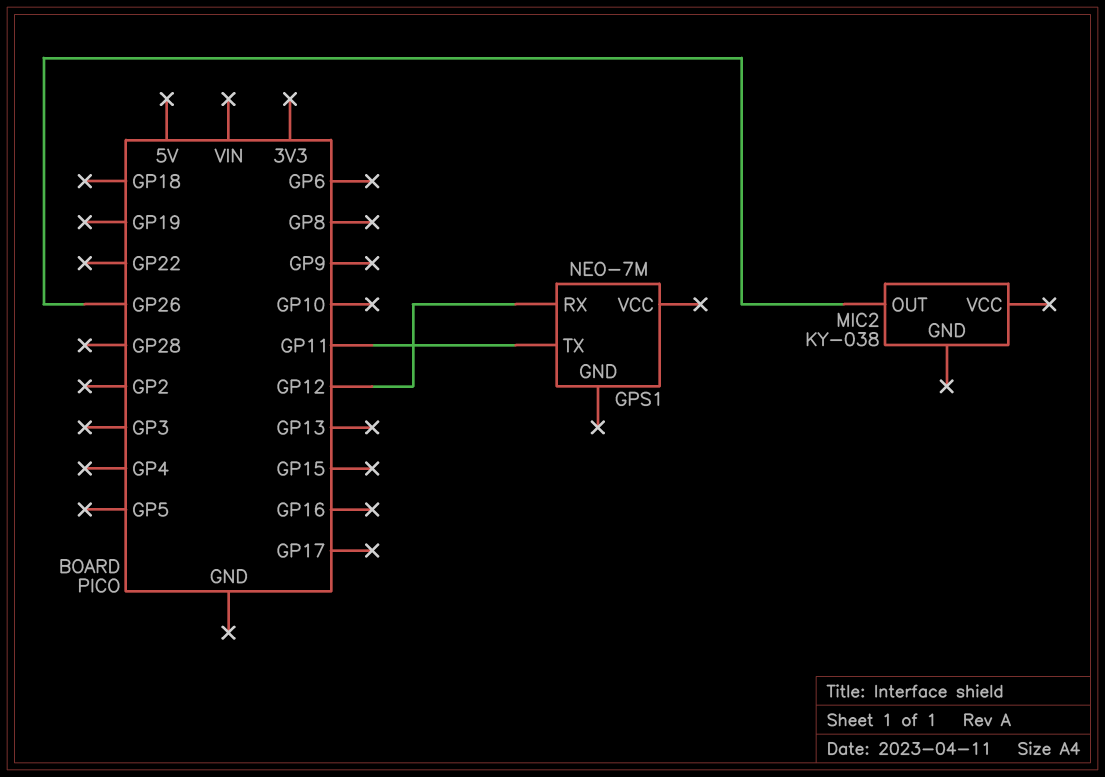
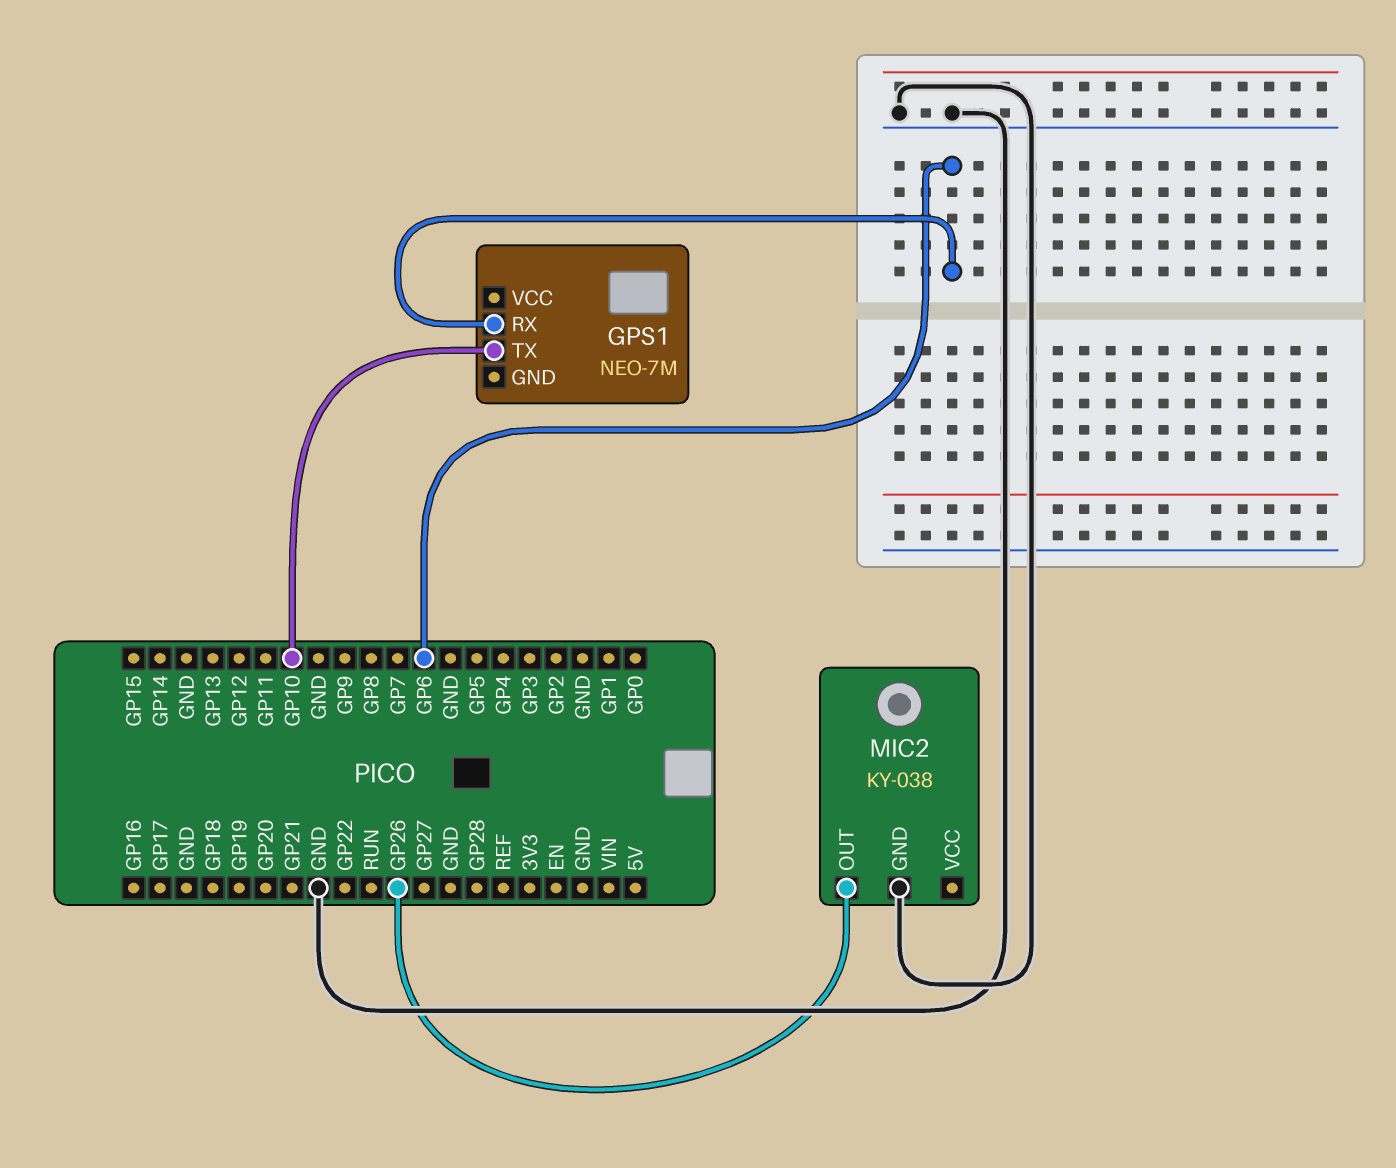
GPS1 pin RX: GP12 -> GP6
GPS1 pin TX: GP11 -> GP10
MIC2 pin GND: none -> GND

